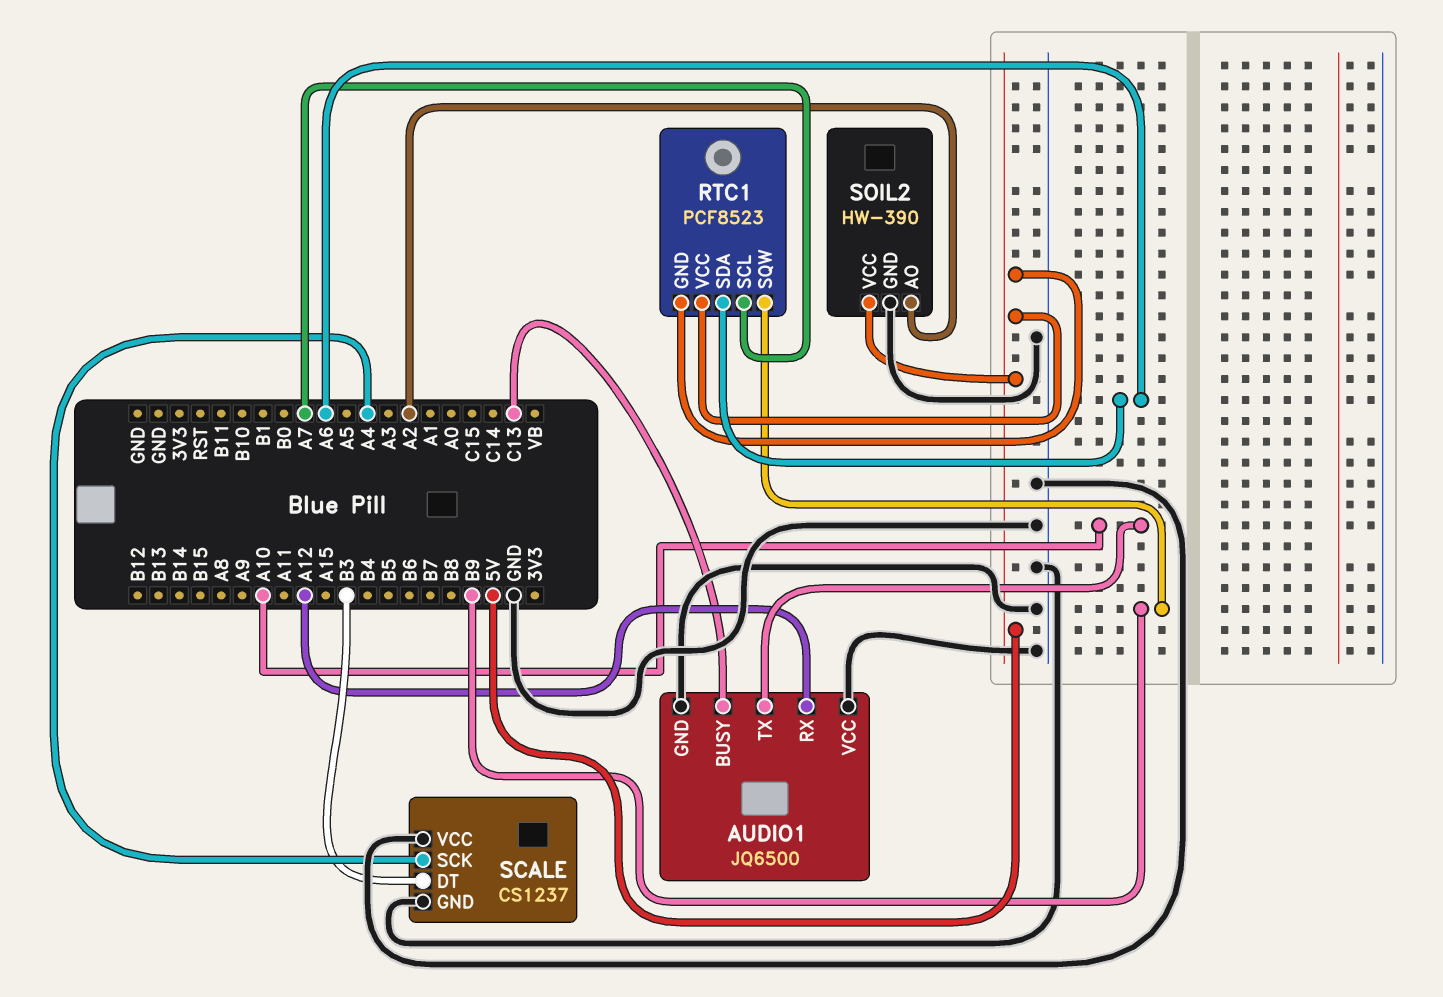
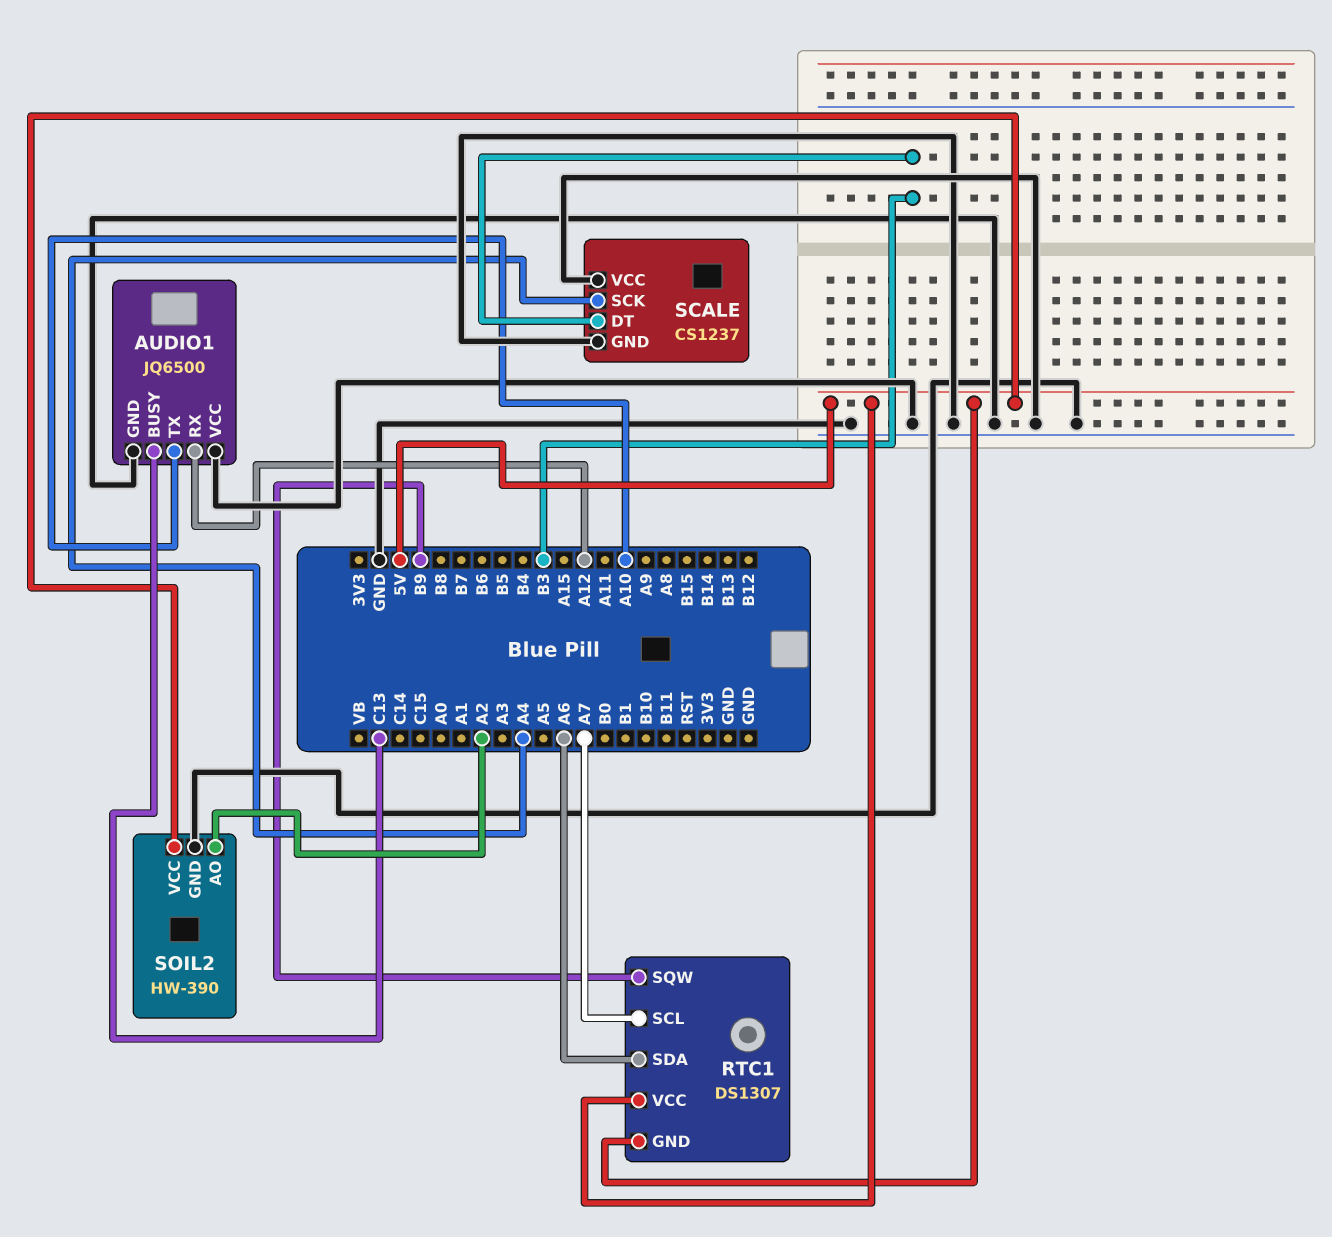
RTC1: PCF8523 -> DS1307

